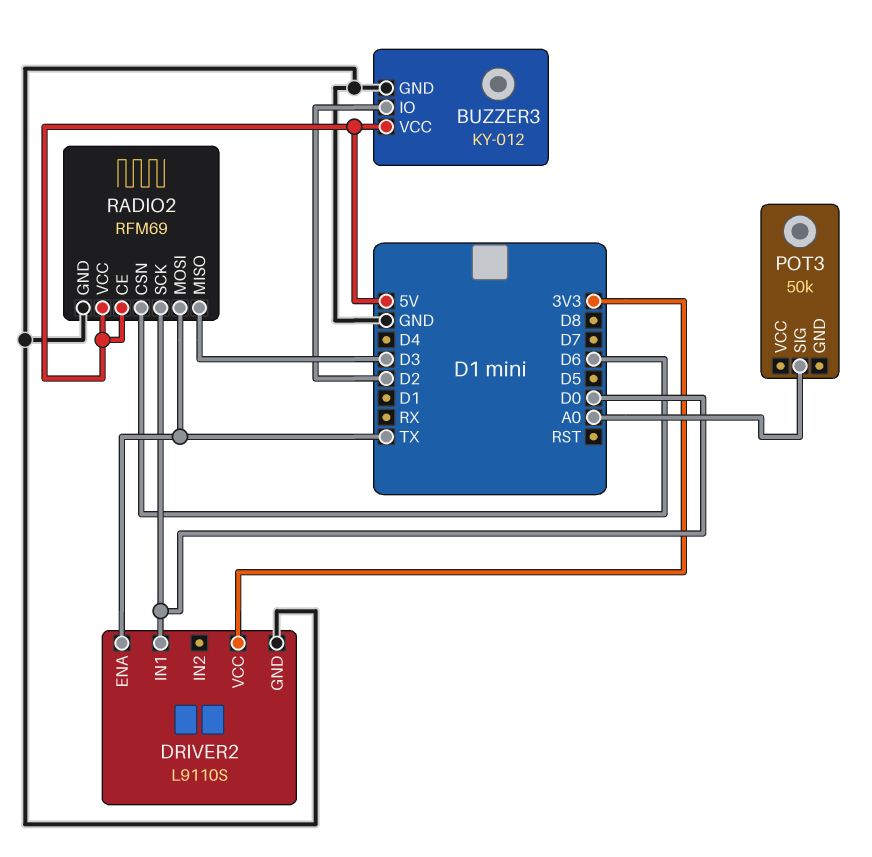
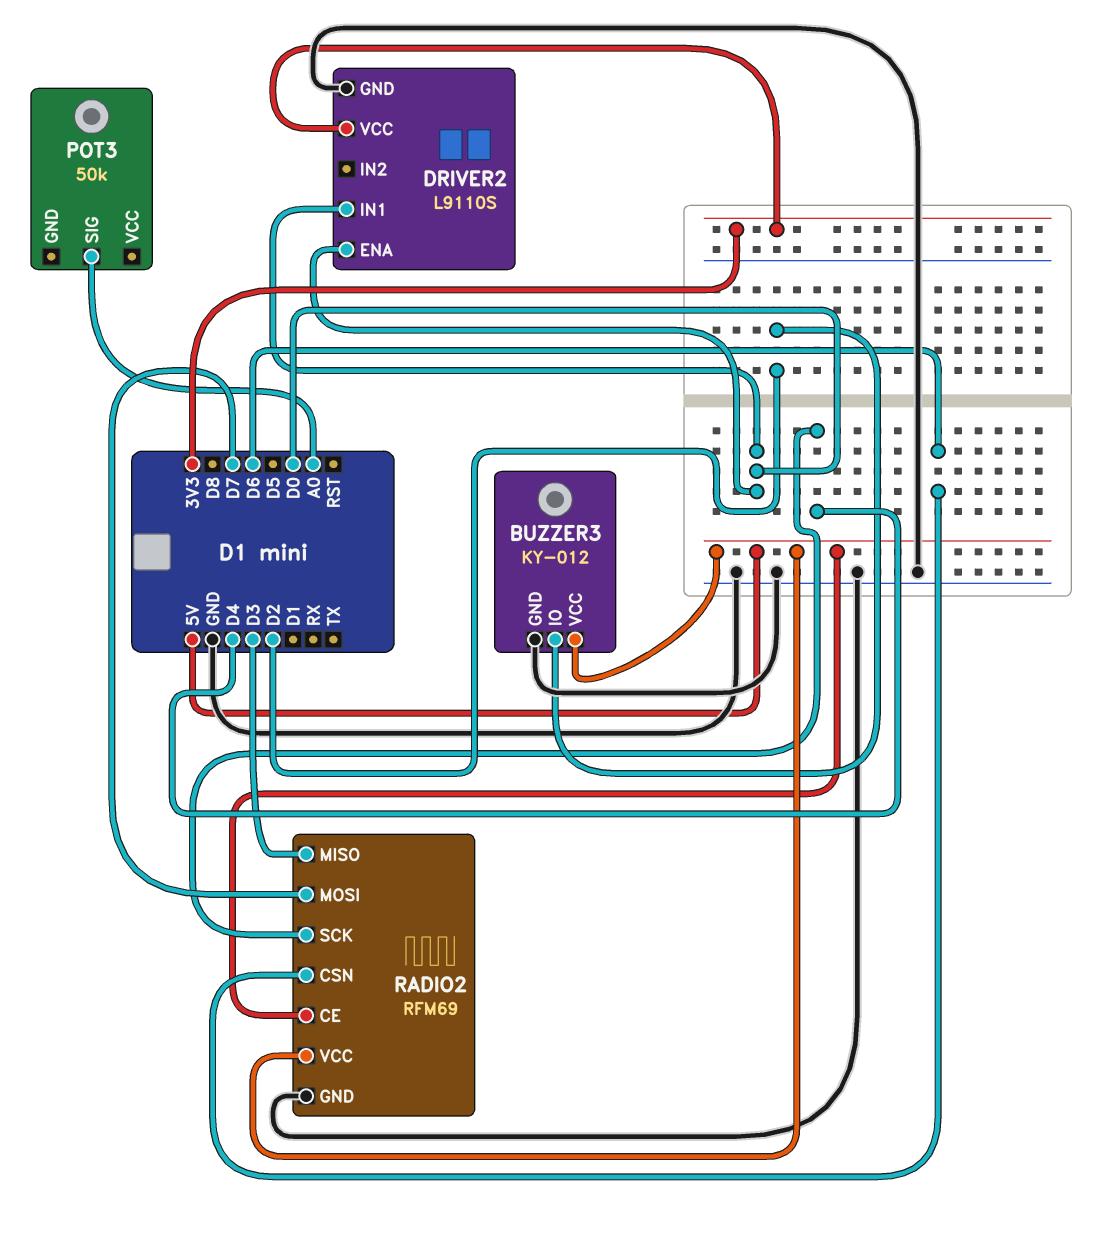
DRIVER2 pin ENA: TX -> D0
RADIO2 pin MOSI: TX -> D7
RADIO2 pin SCK: D0 -> D4

